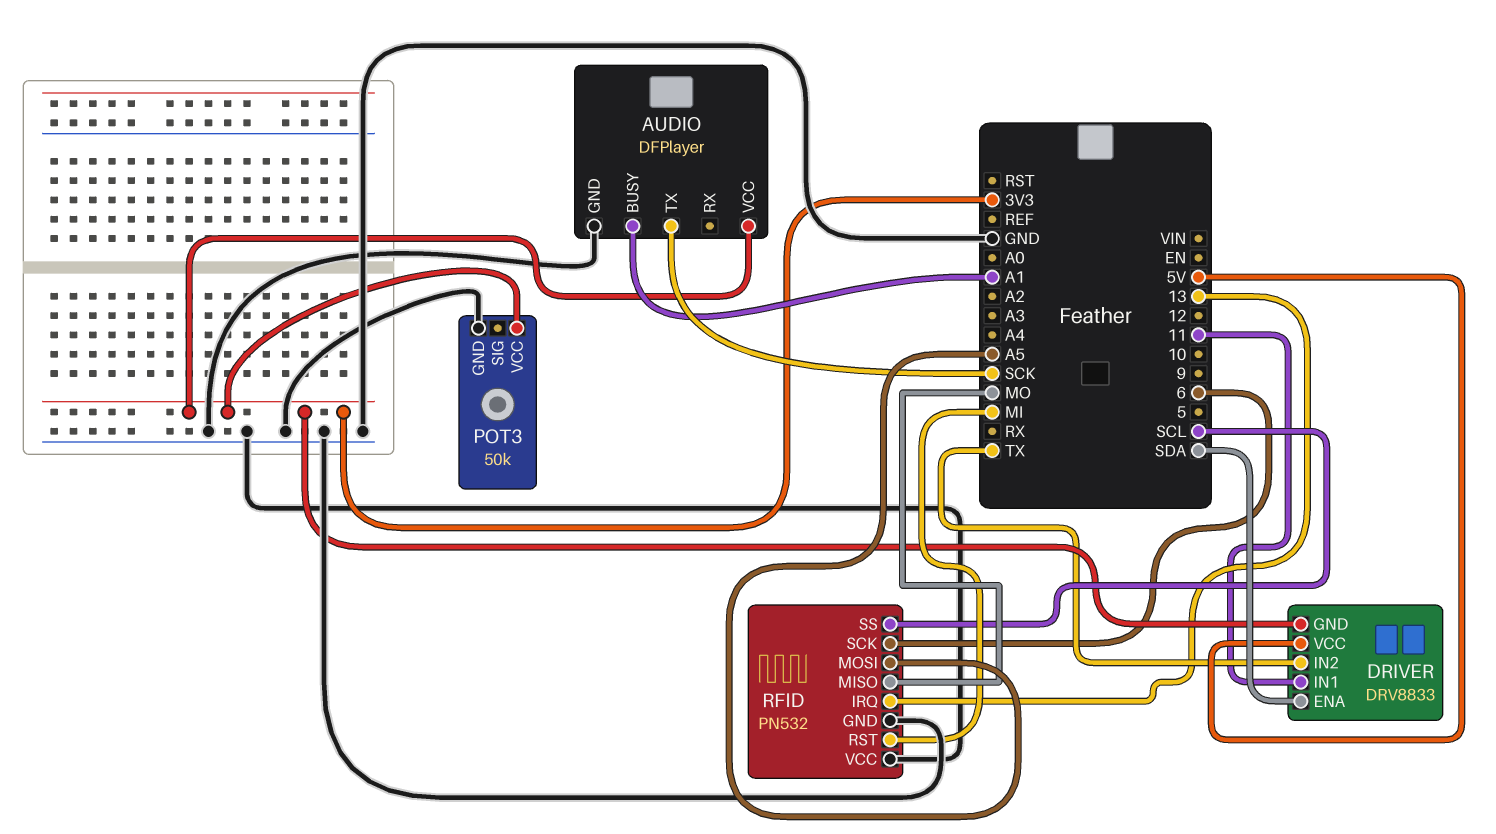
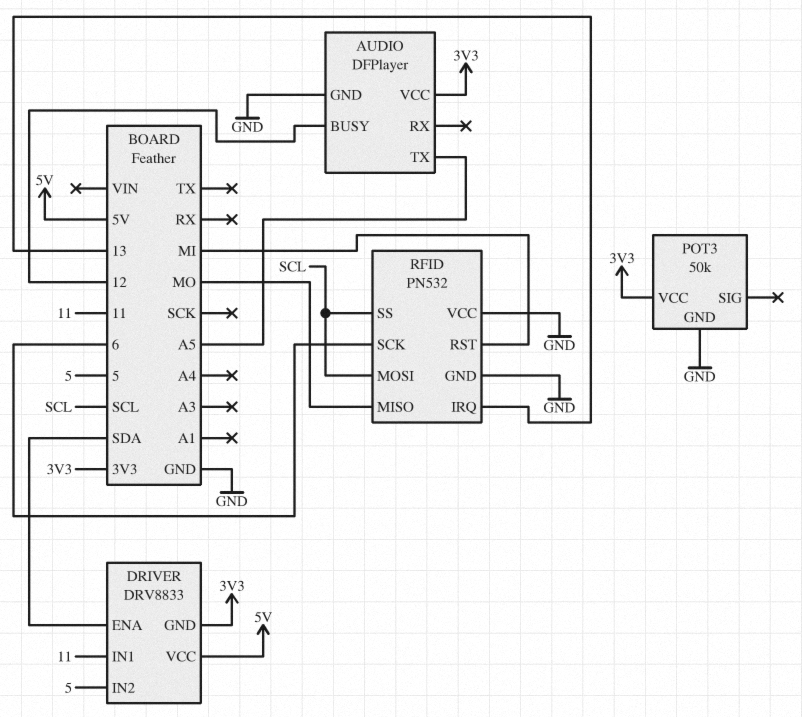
AUDIO pin BUSY: A1 -> 12
AUDIO pin TX: SCK -> A5
DRIVER pin IN2: TX -> 5
RFID pin MOSI: A5 -> SCL

